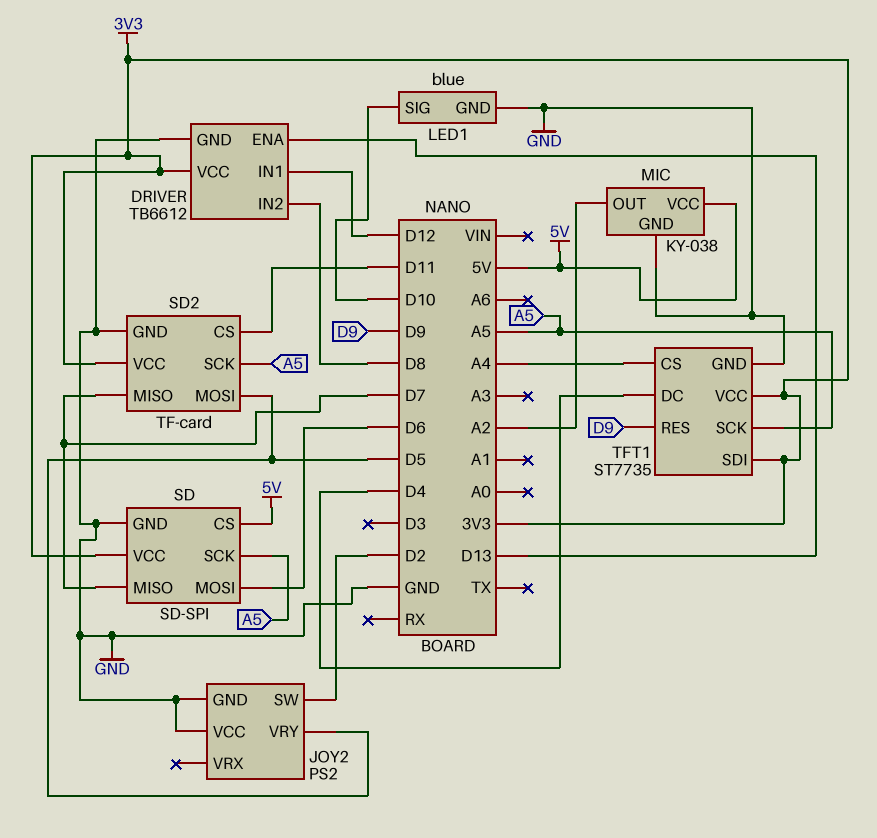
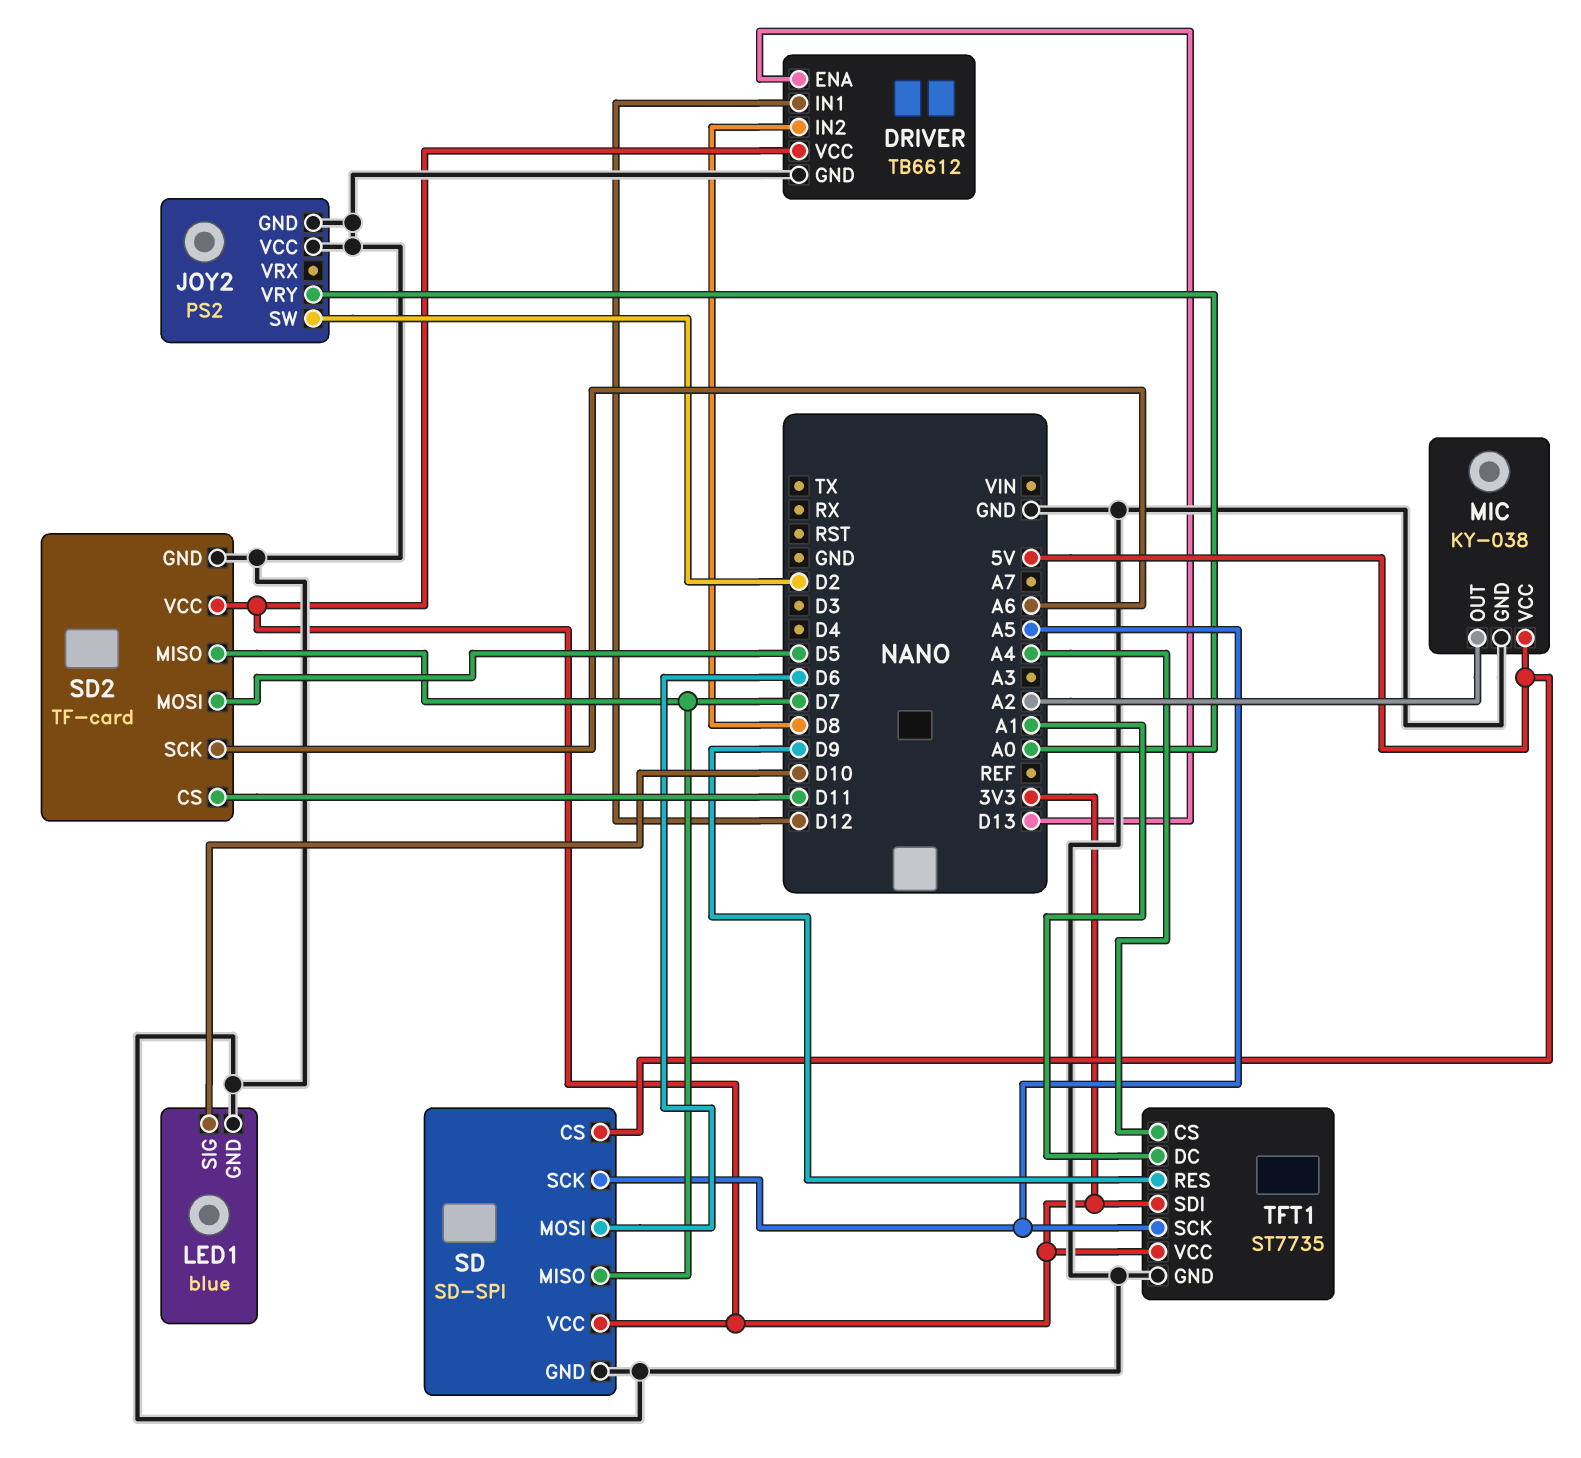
JOY2 pin VRY: D5 -> A0
SD2 pin SCK: A5 -> A6
TFT1 pin DC: D4 -> A1

